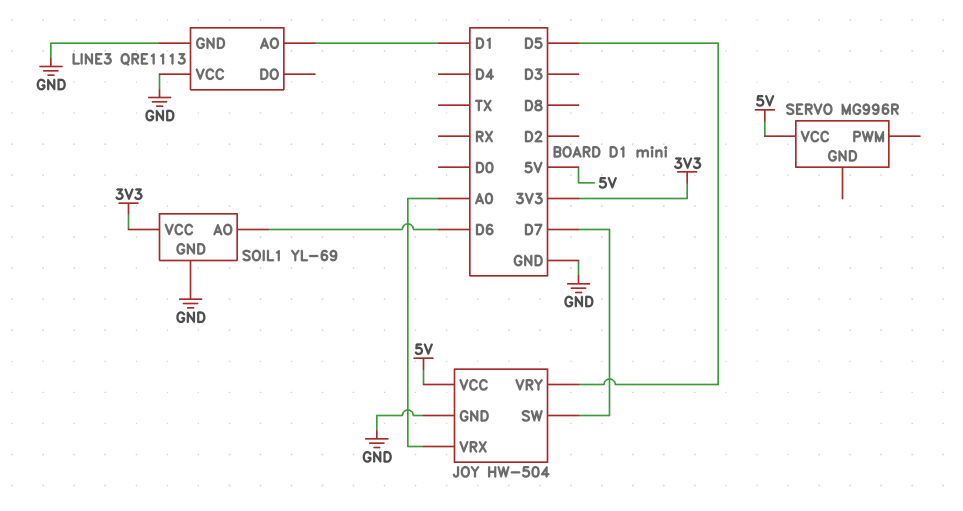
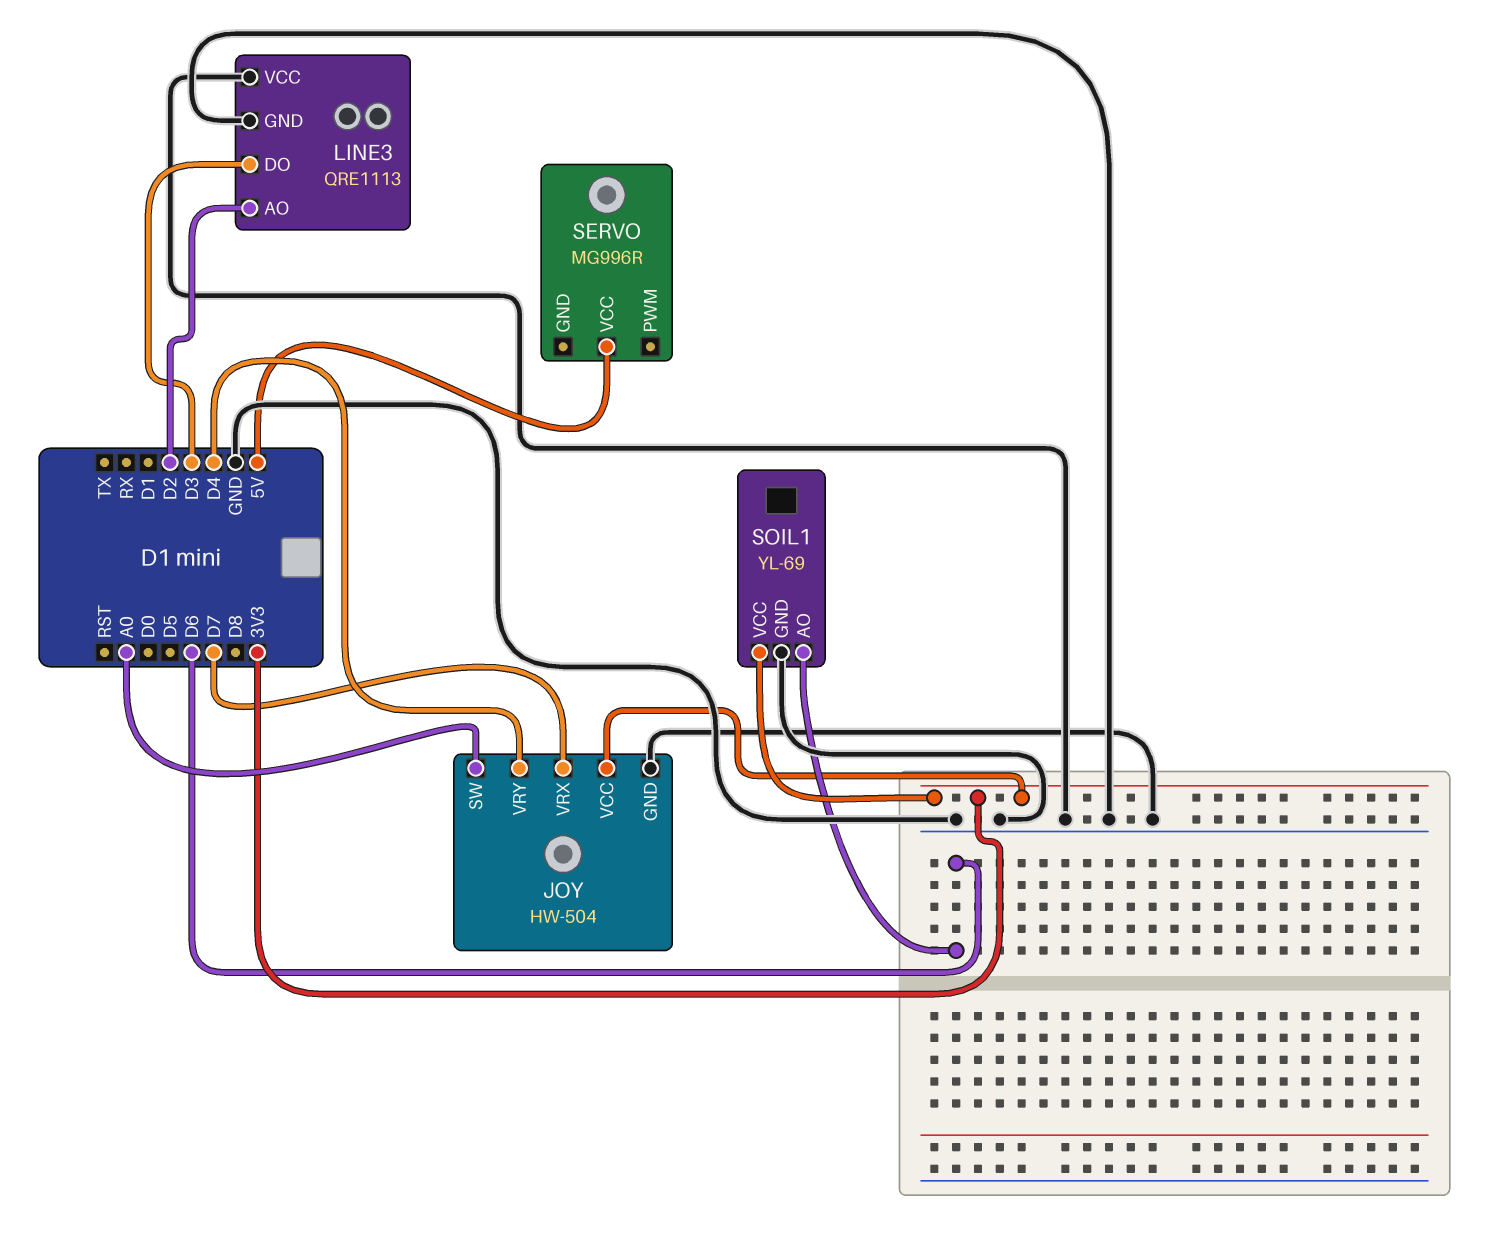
JOY pin SW: D7 -> A0
JOY pin VCC: 5V -> 3V3
JOY pin VRX: A0 -> D7
JOY pin VRY: D5 -> D4
LINE3 pin AO: D1 -> D2
LINE3 pin DO: none -> D3

